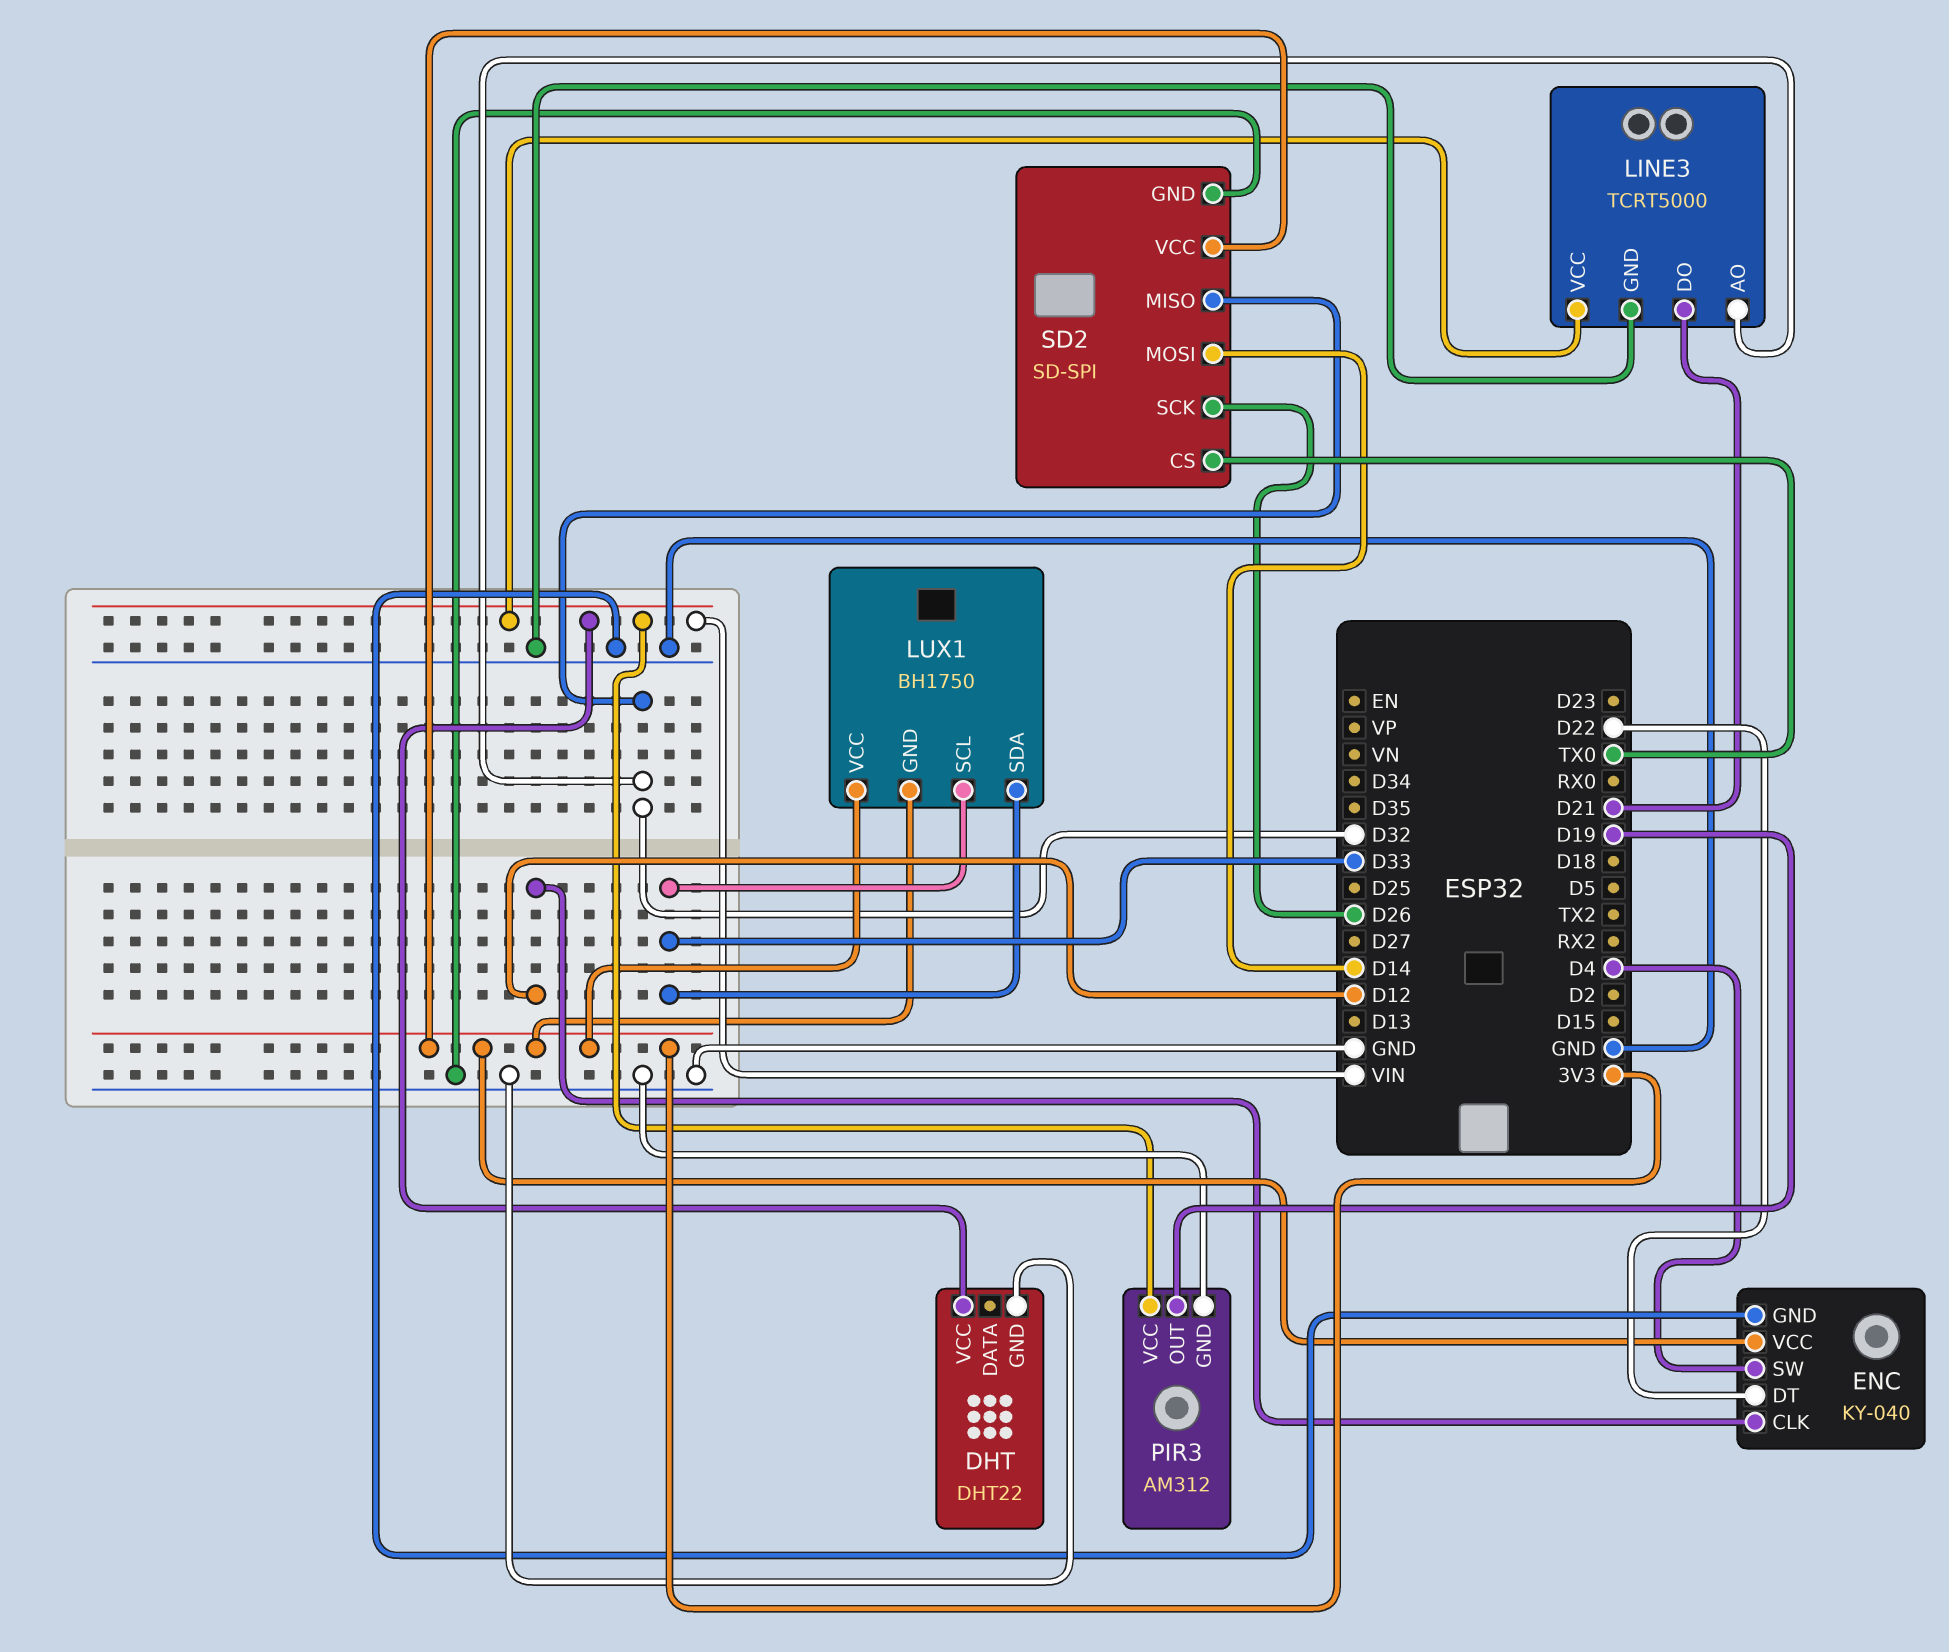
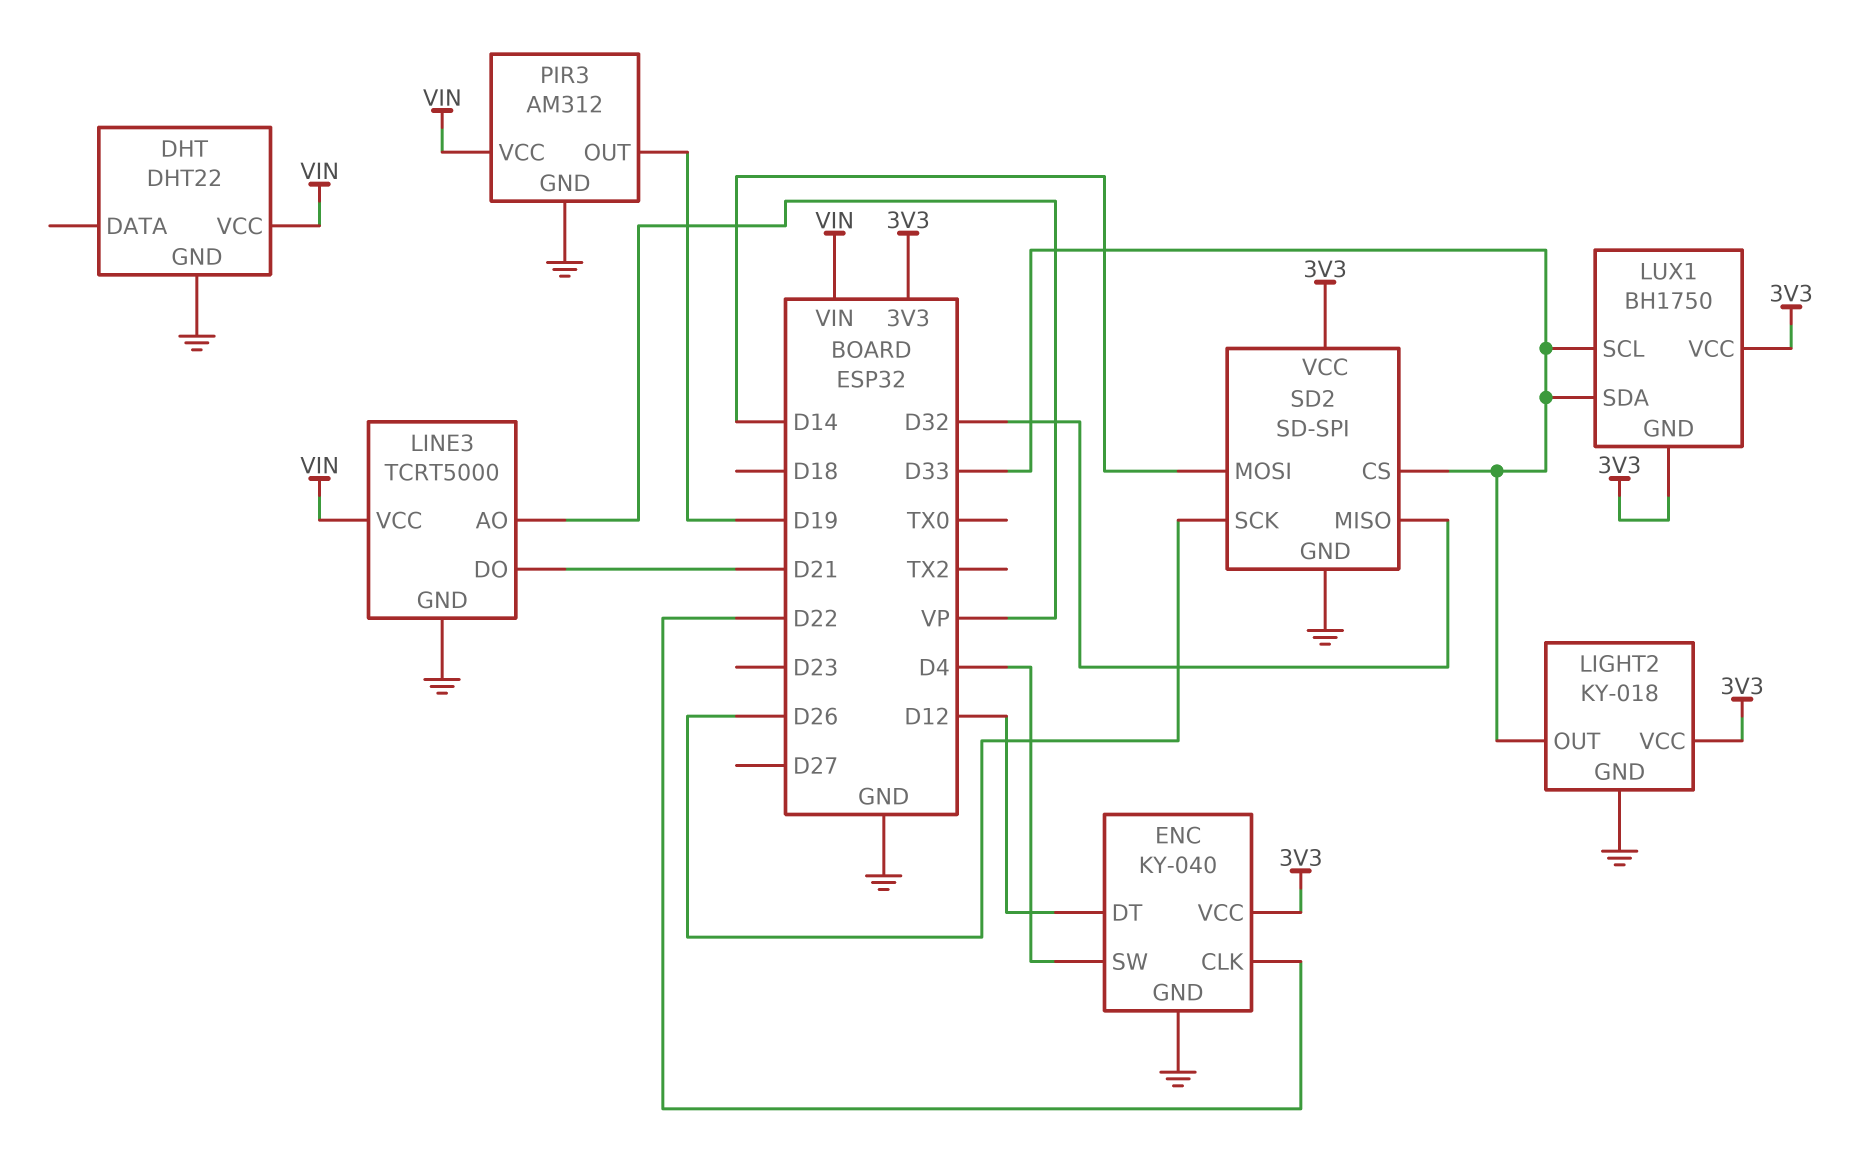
ENC pin CLK: D12 -> D22
ENC pin DT: D22 -> D12
LIGHT2: none -> KY-018
LIGHT2 pin GND: none -> GND
LIGHT2 pin OUT: none -> D33
LIGHT2 pin VCC: none -> 3V3
LINE3 pin AO: D32 -> VP
SD2 pin CS: TX0 -> D33

